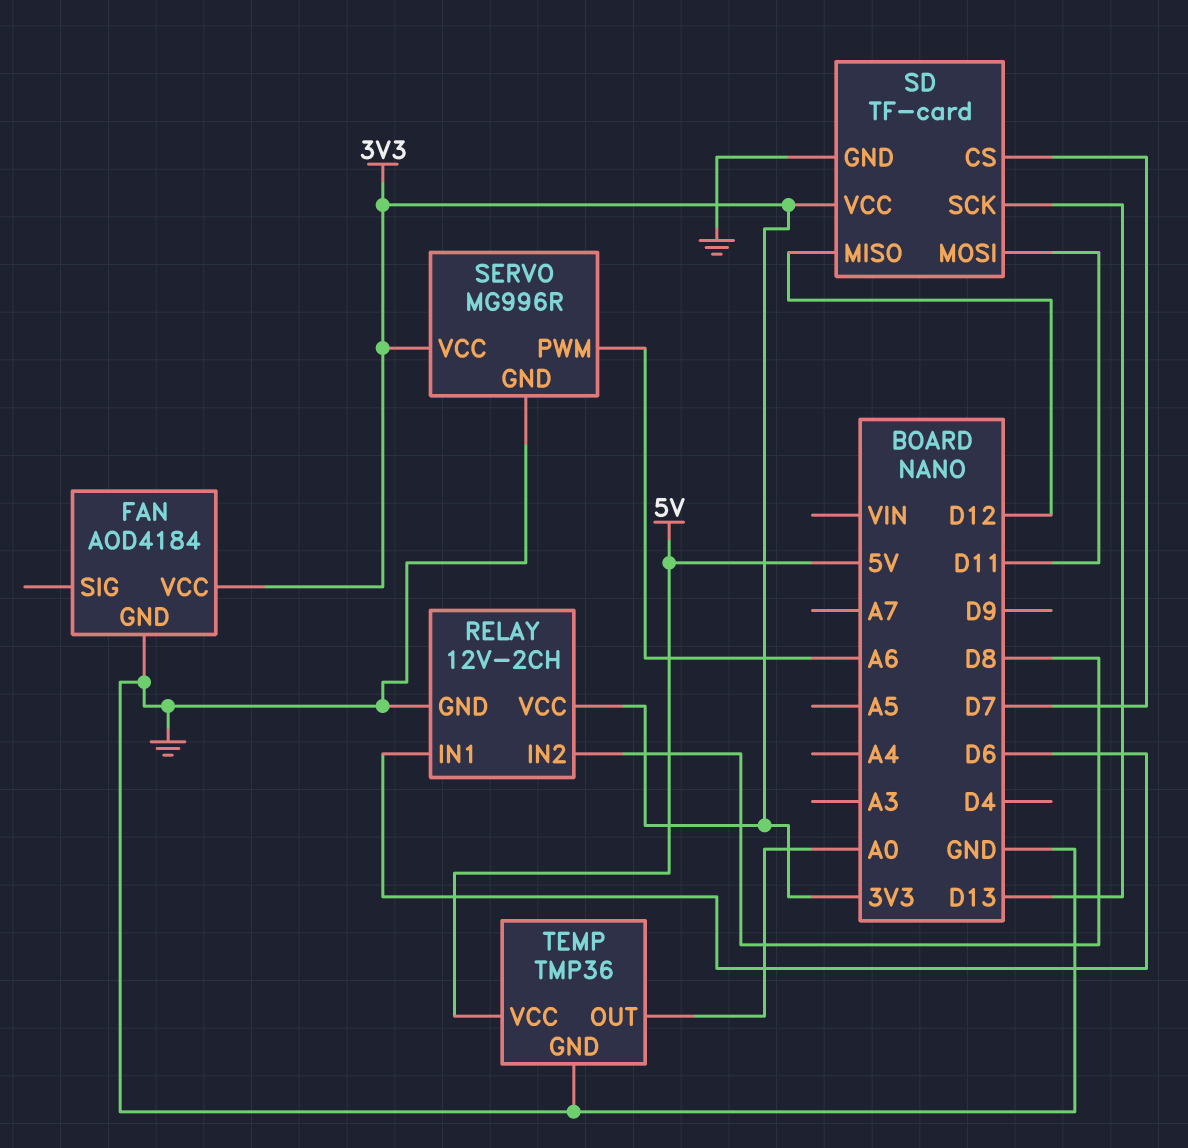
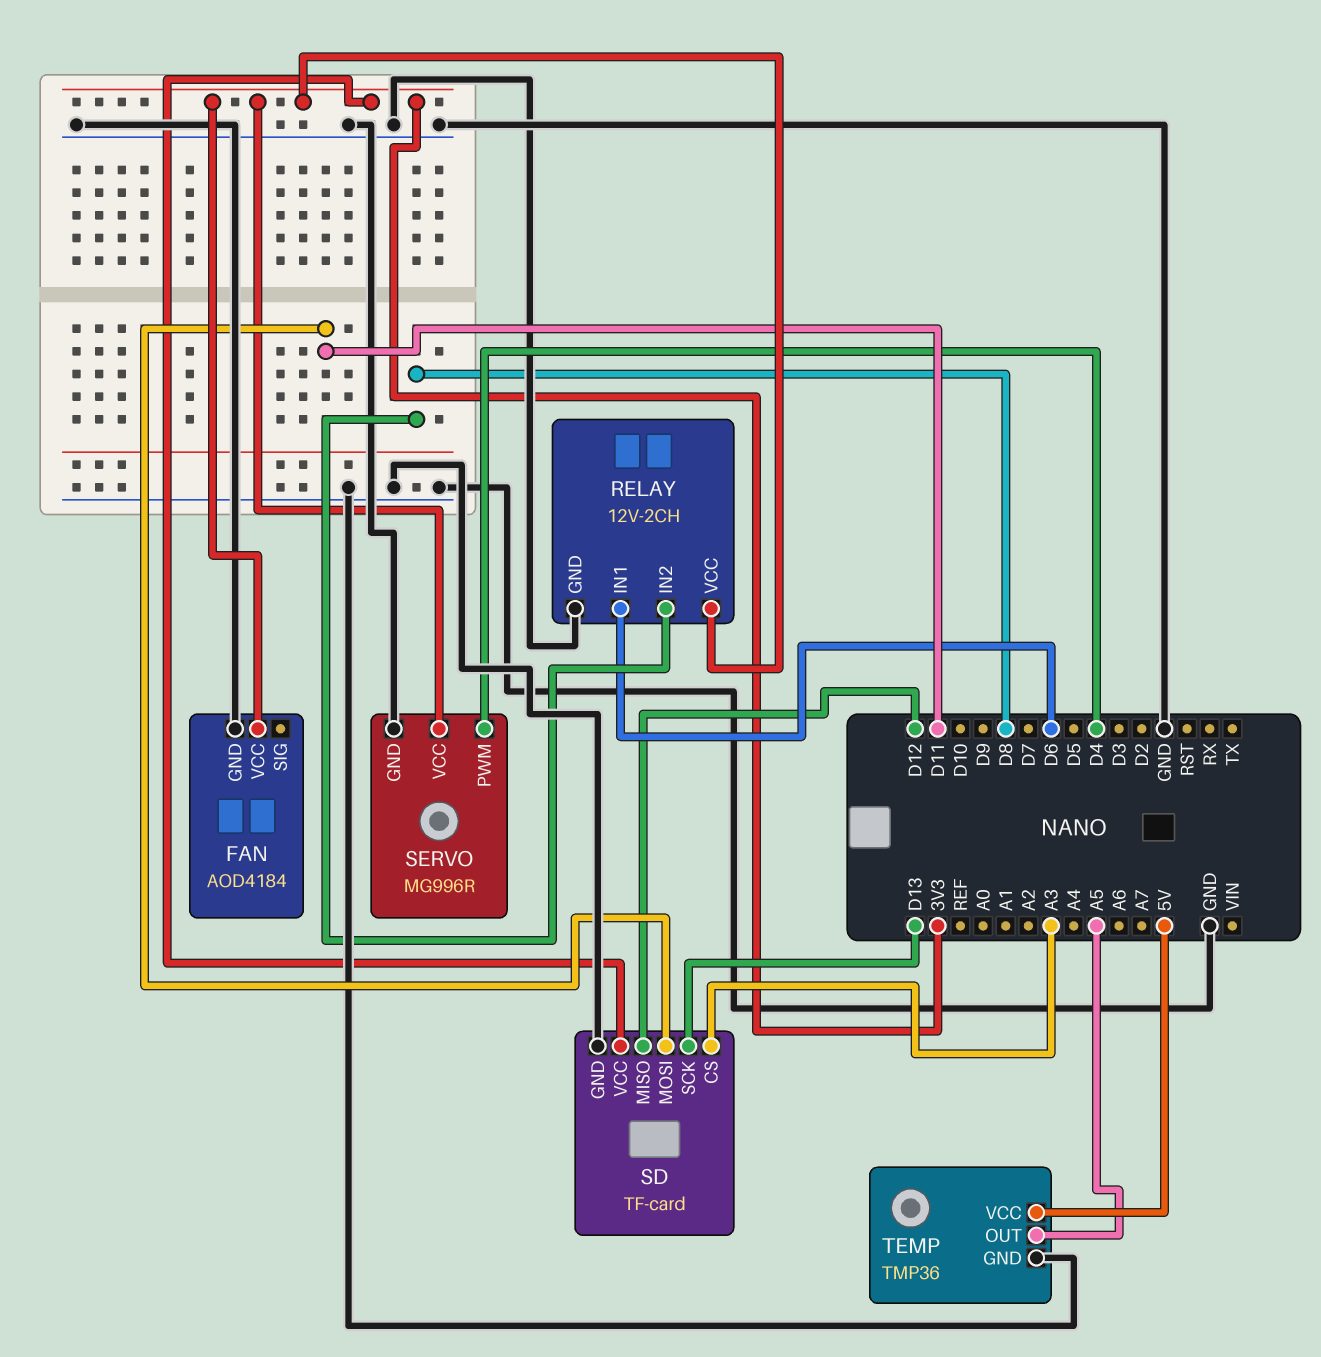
SD pin CS: D7 -> A3
SERVO pin PWM: A6 -> D4
TEMP pin OUT: A0 -> A5

